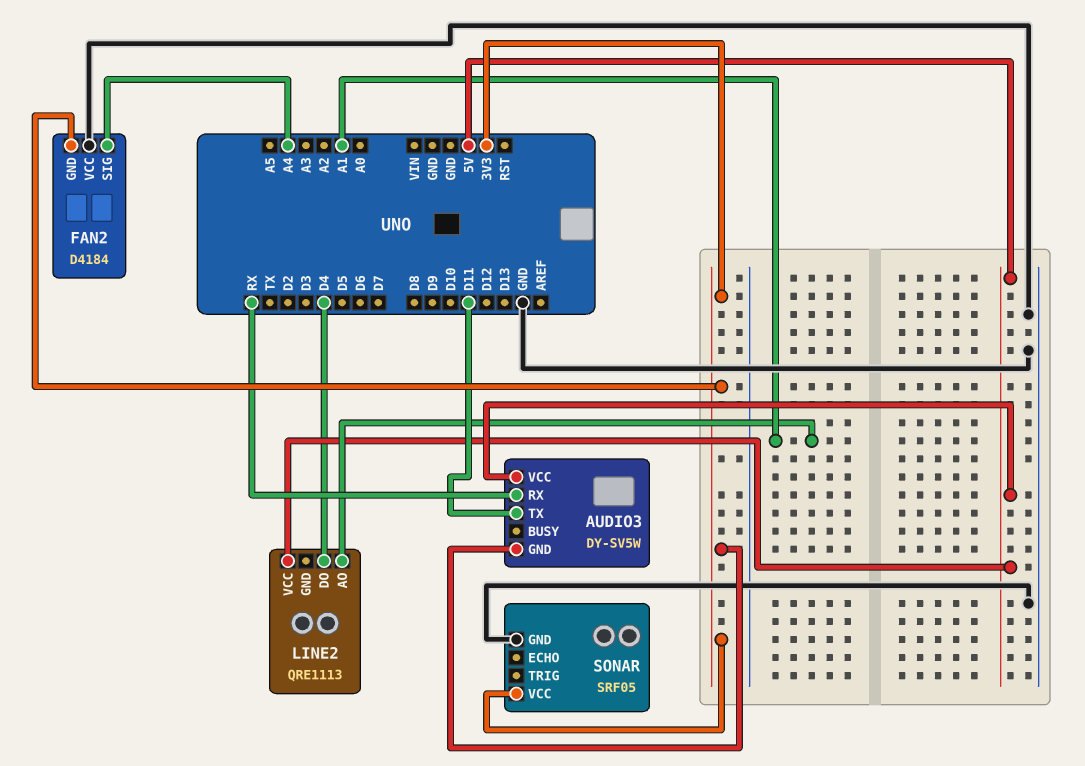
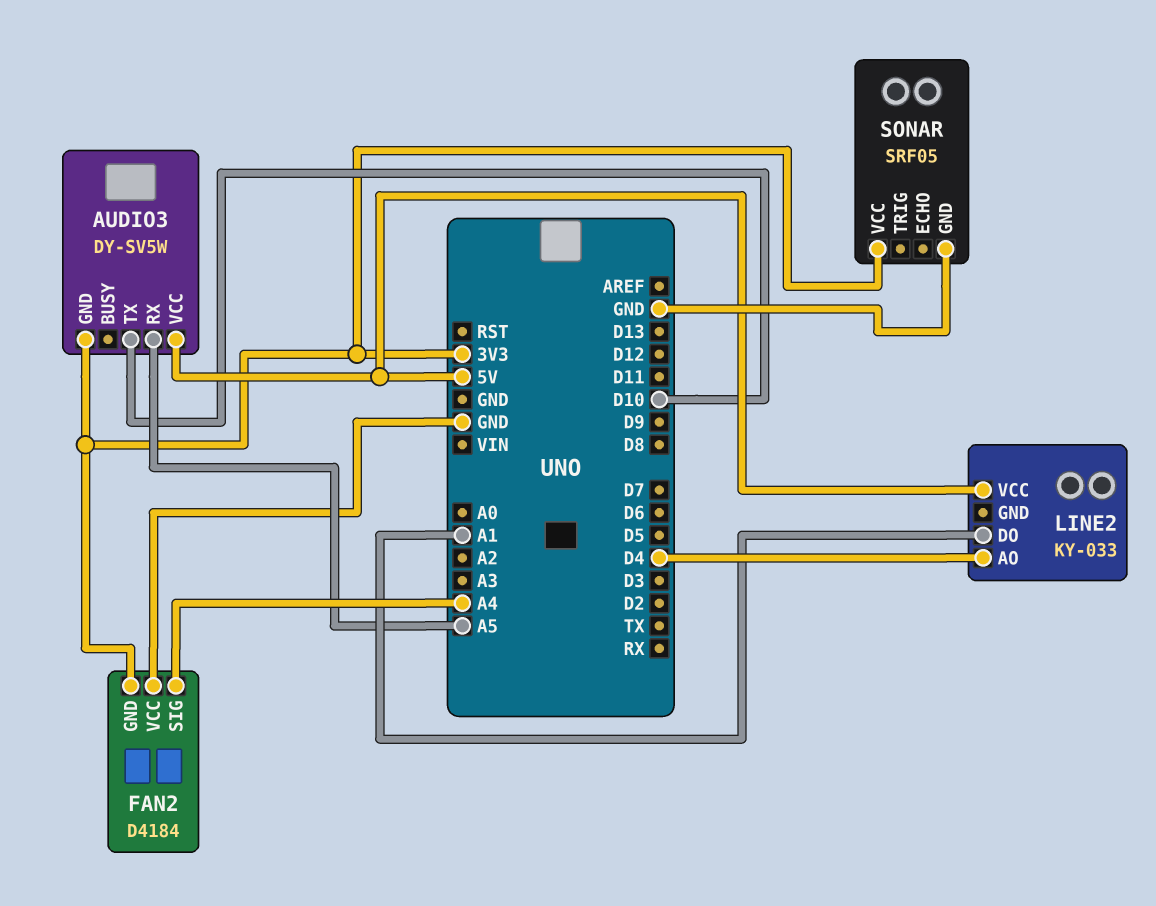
AUDIO3 pin RX: RX -> A5
AUDIO3 pin TX: D11 -> D10
LINE2: QRE1113 -> KY-033
LINE2 pin AO: A1 -> D4
LINE2 pin DO: D4 -> A1

